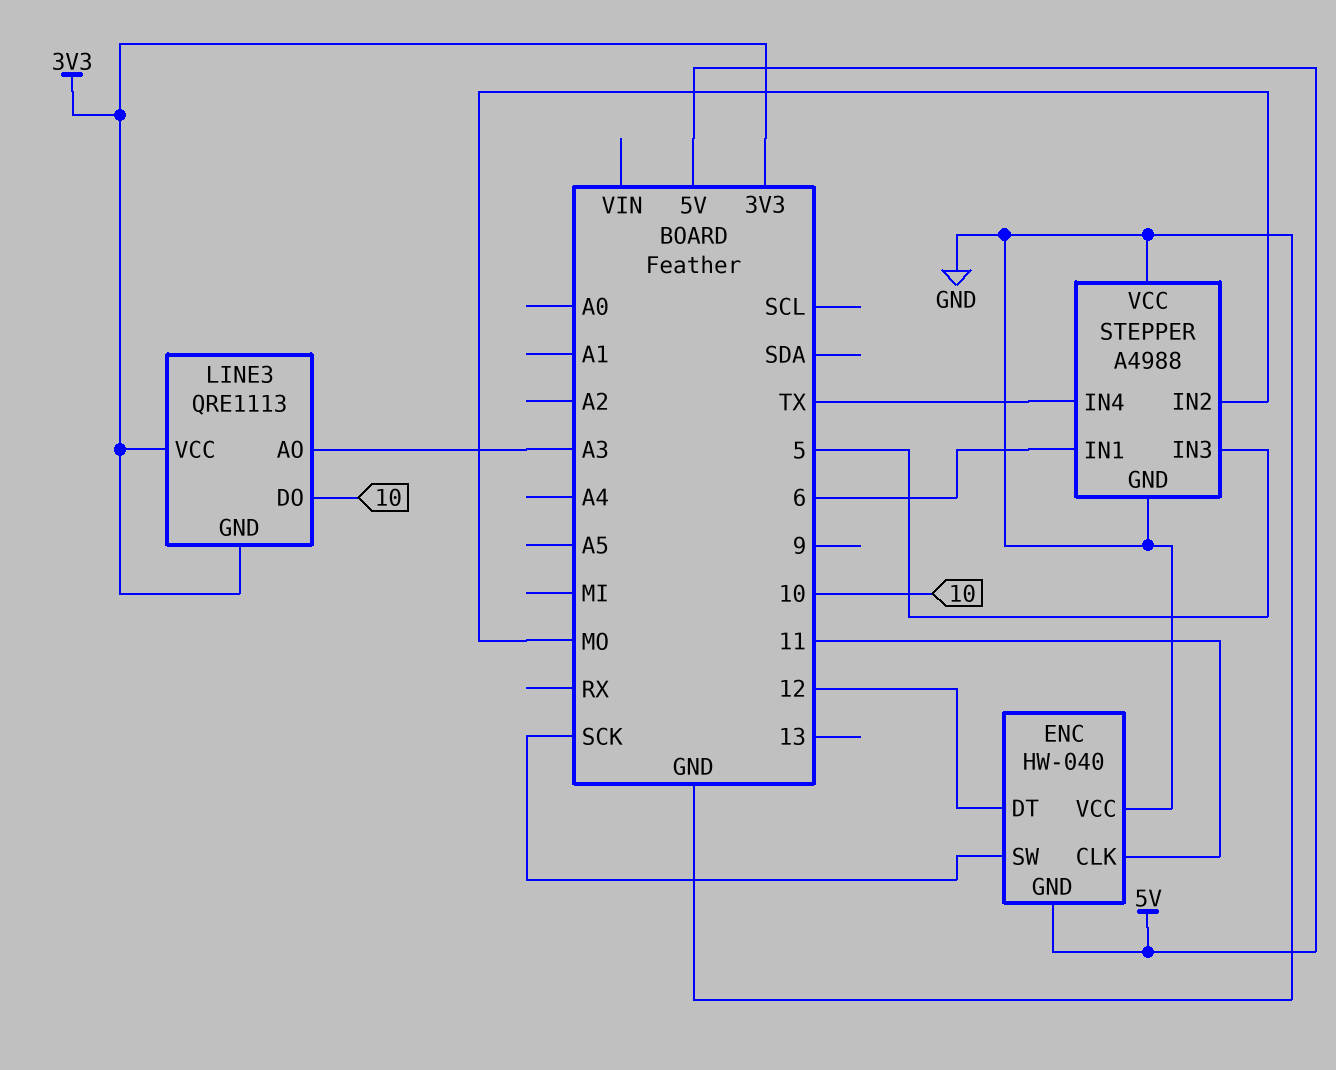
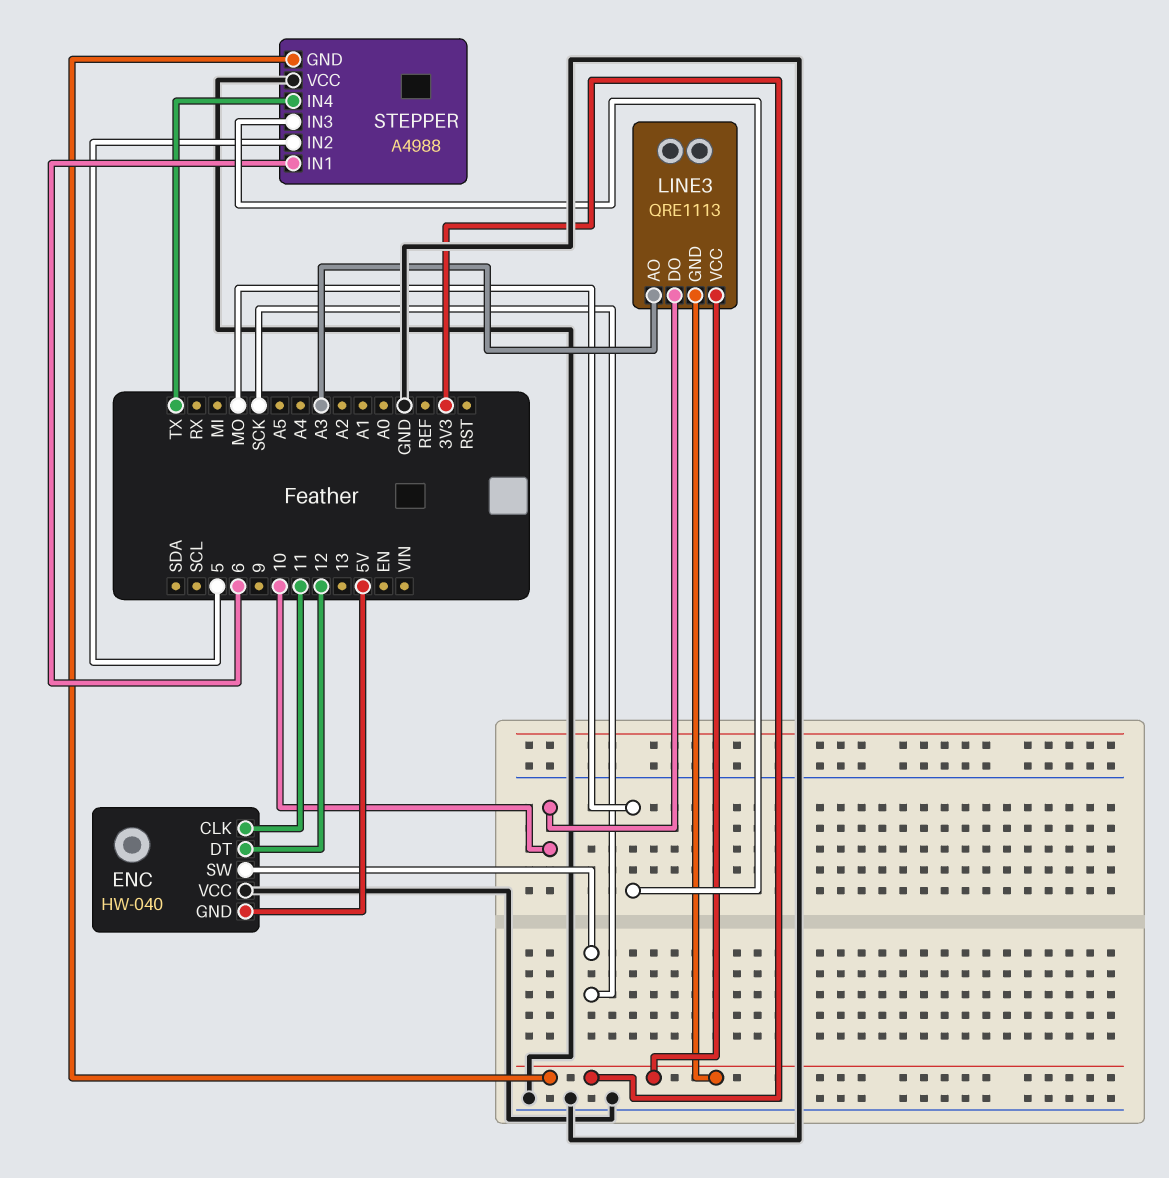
STEPPER pin GND: GND -> 3V3
STEPPER pin IN2: MO -> 5
STEPPER pin IN3: 5 -> MO

